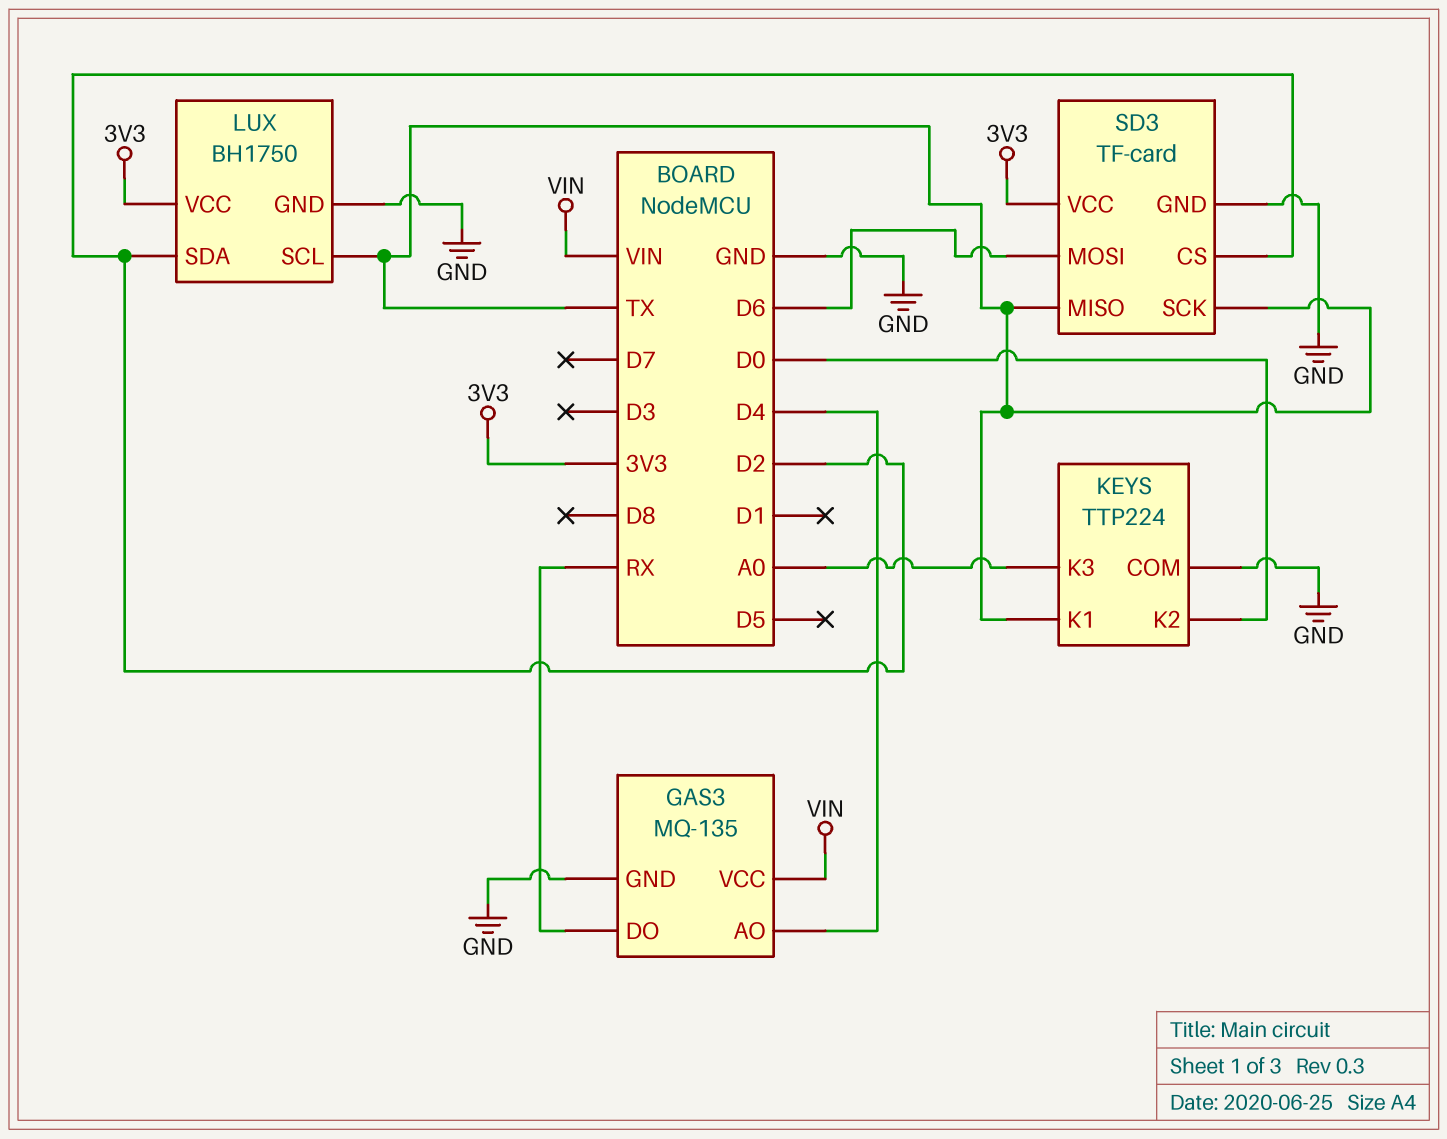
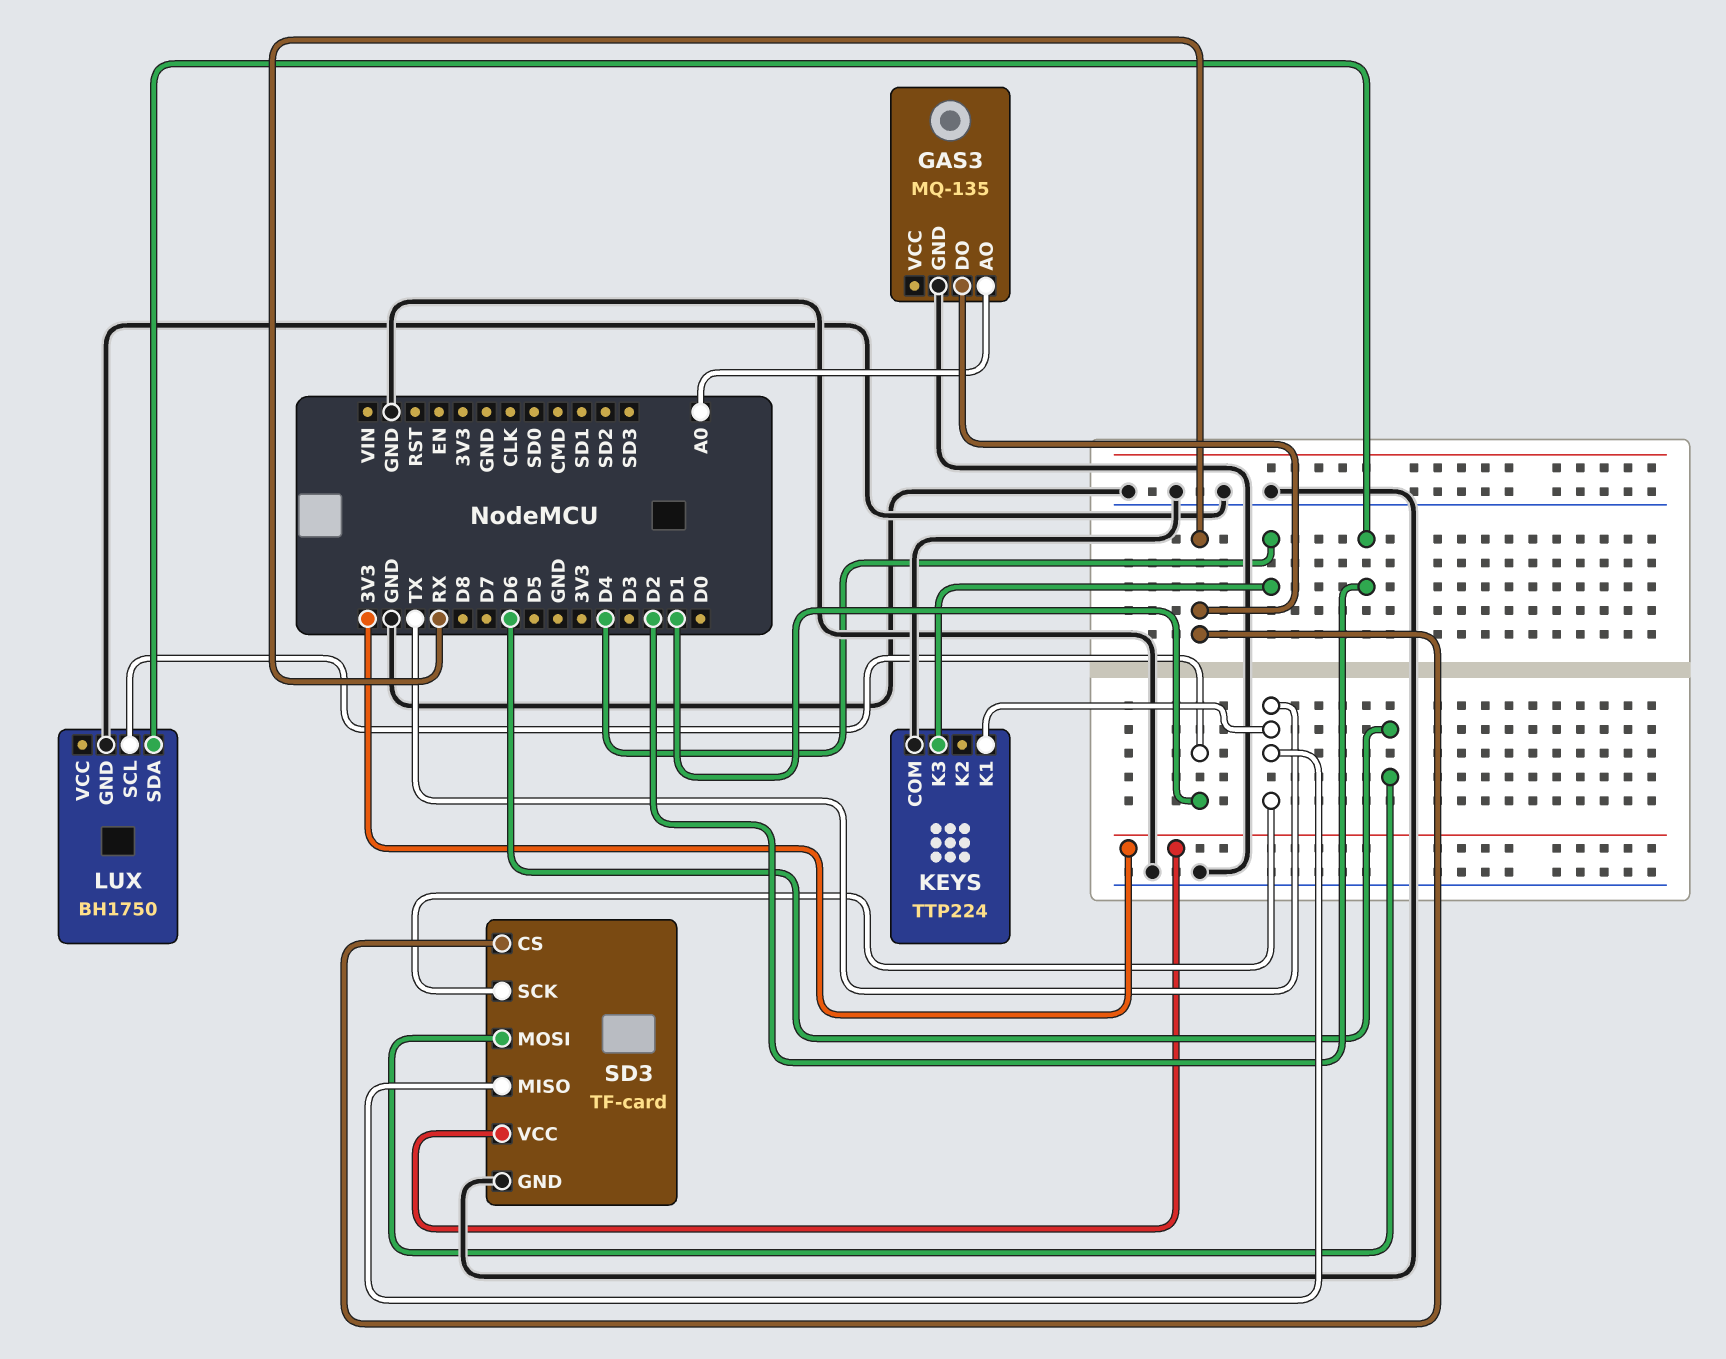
GAS3 pin AO: D4 -> A0
GAS3 pin VCC: VIN -> none
KEYS pin K2: D0 -> none
KEYS pin K3: A0 -> D4
LUX pin SCL: TX -> D1
LUX pin VCC: 3V3 -> none
SD3 pin CS: D2 -> RX

